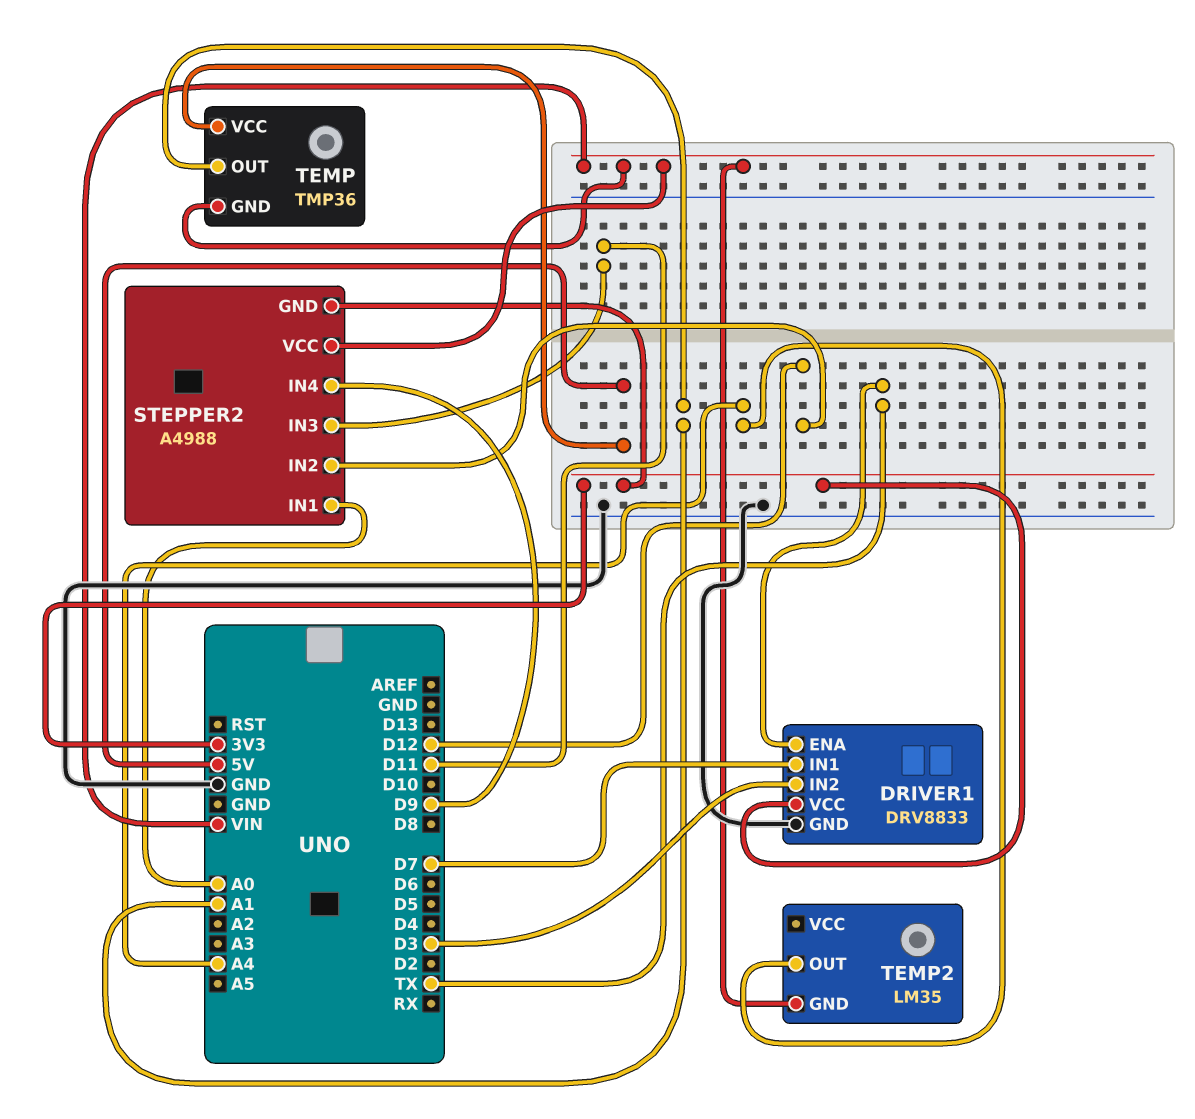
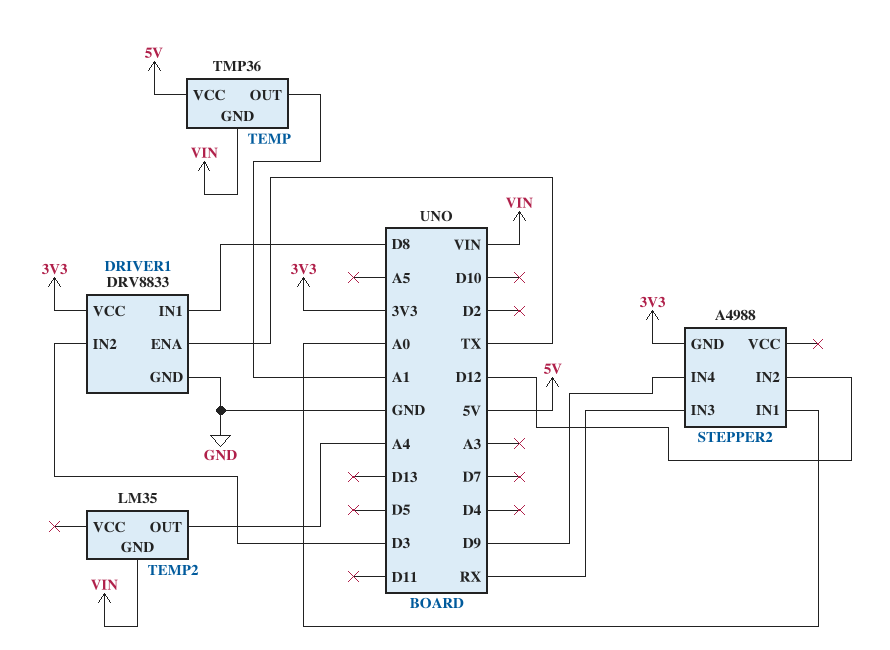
DRIVER1 pin IN1: D7 -> D8
STEPPER2 pin IN3: D11 -> RX
STEPPER2 pin VCC: VIN -> none

